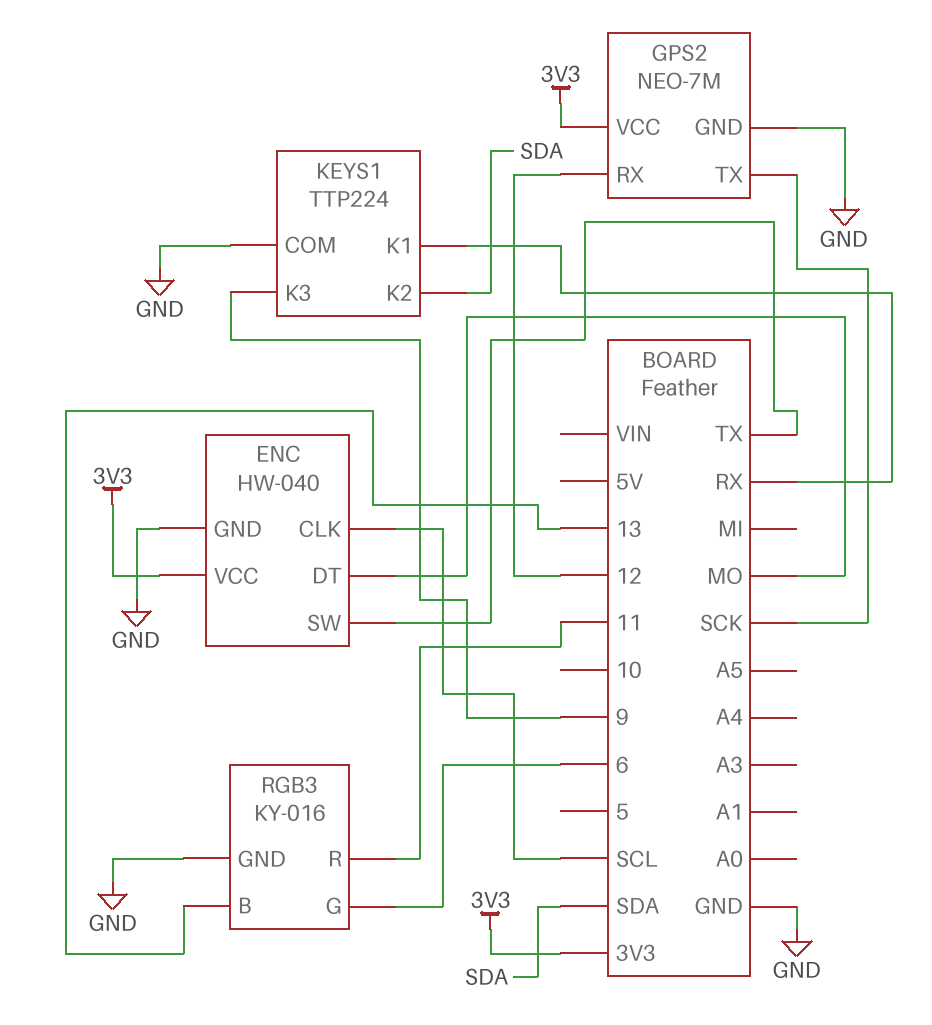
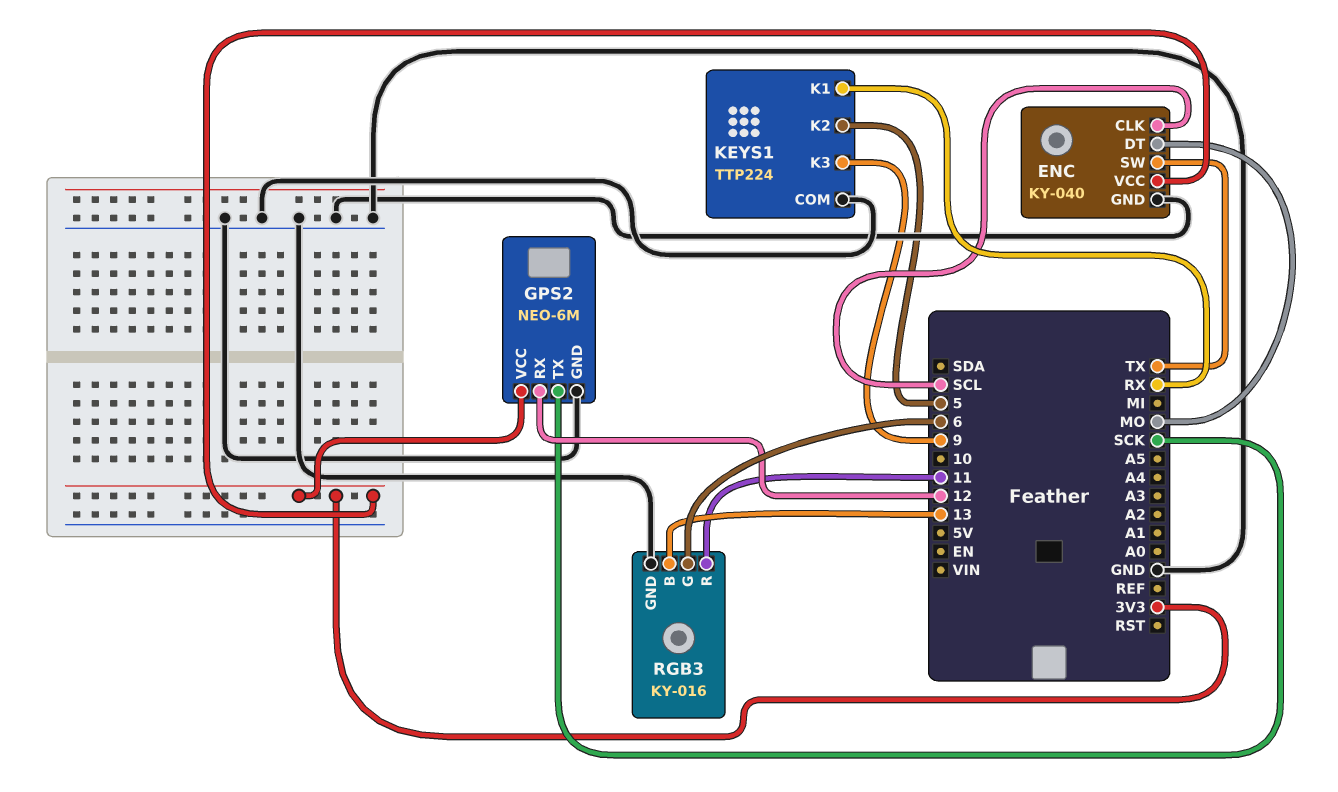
ENC: HW-040 -> KY-040
GPS2: NEO-7M -> NEO-6M
KEYS1 pin K2: SDA -> 5

